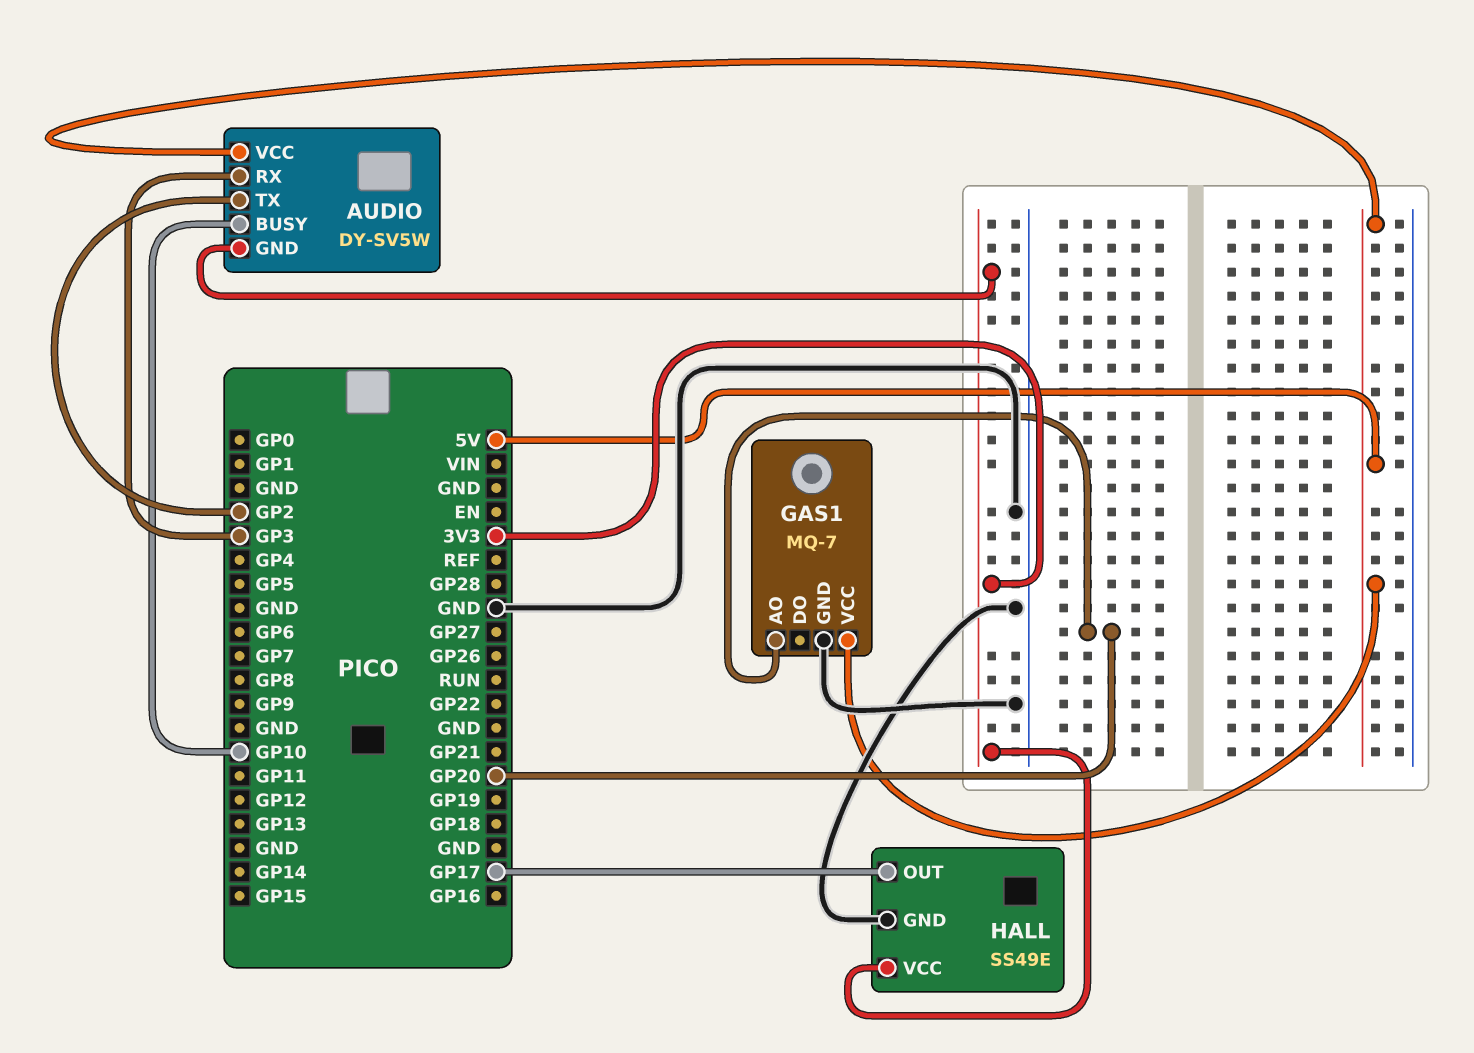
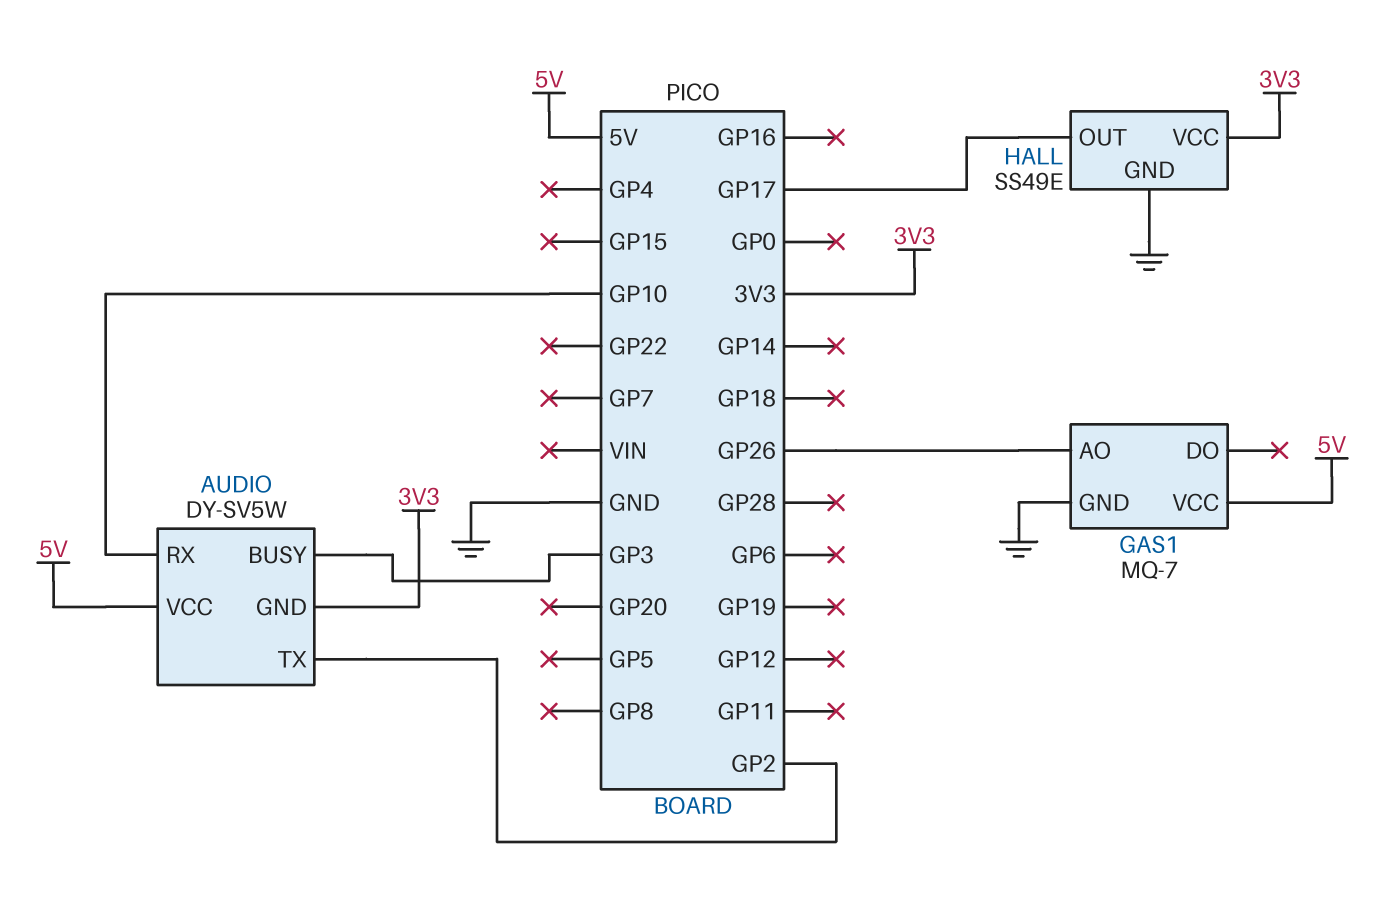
AUDIO pin BUSY: GP10 -> GP3
AUDIO pin RX: GP3 -> GP10
GAS1 pin AO: GP20 -> GP26

